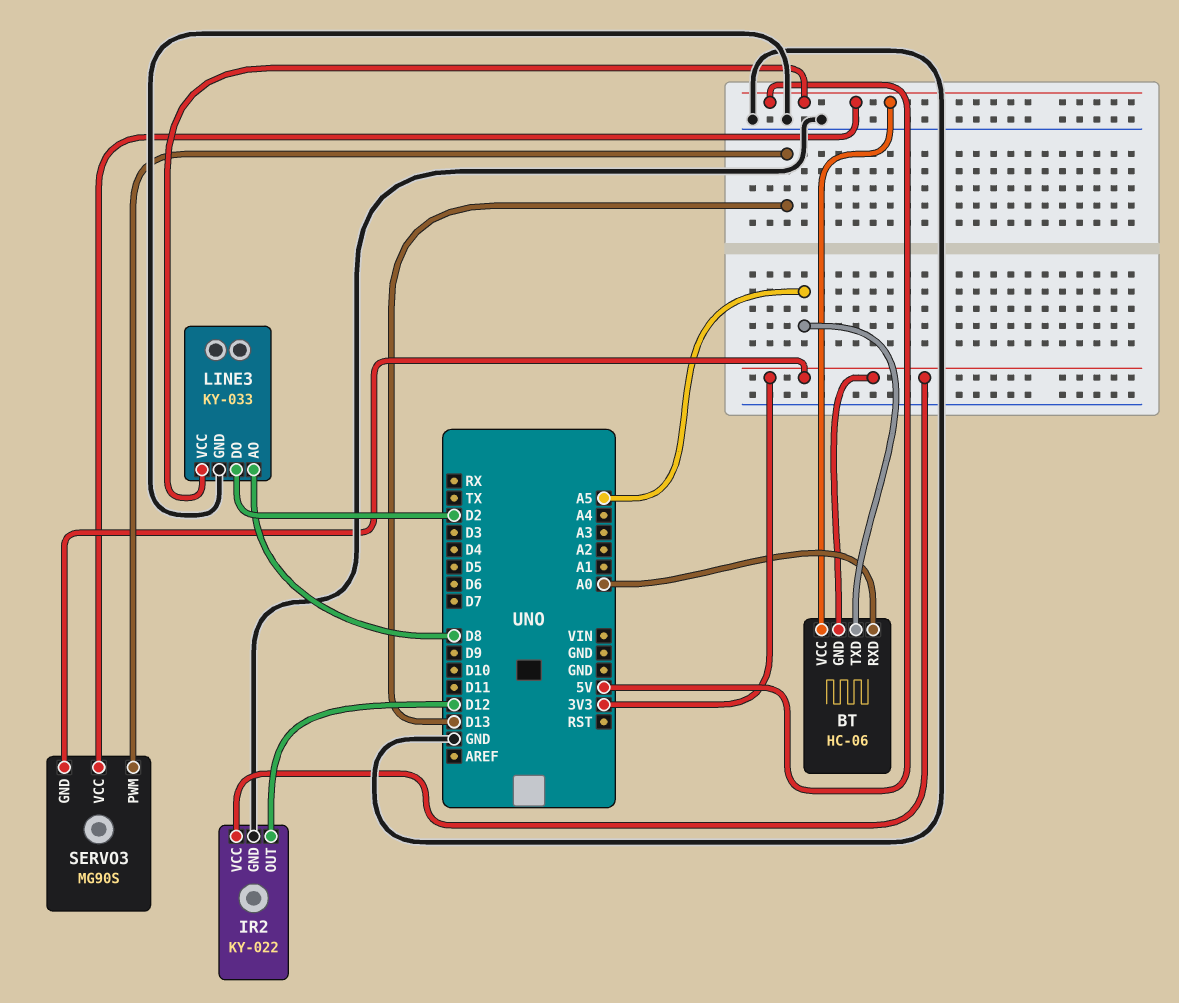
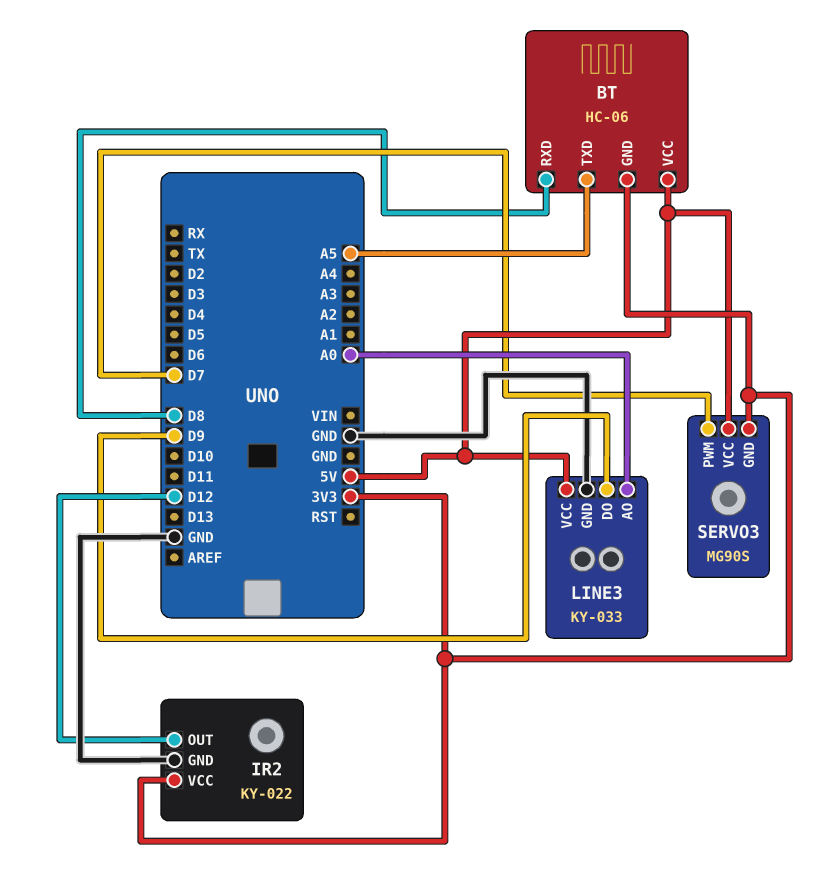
BT pin RXD: A0 -> D8
LINE3 pin AO: D8 -> A0
LINE3 pin DO: D2 -> D9
SERVO3 pin PWM: D13 -> D7

